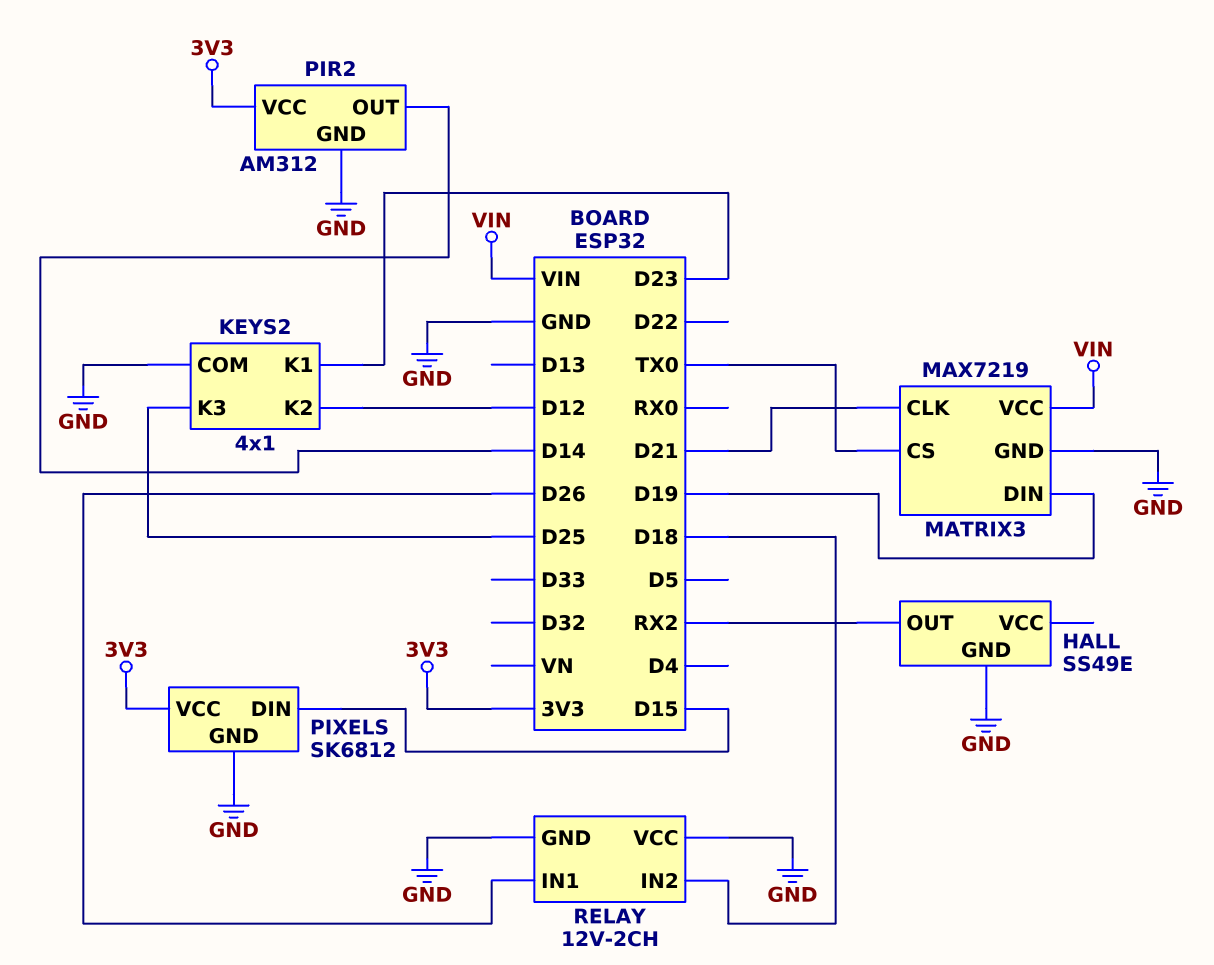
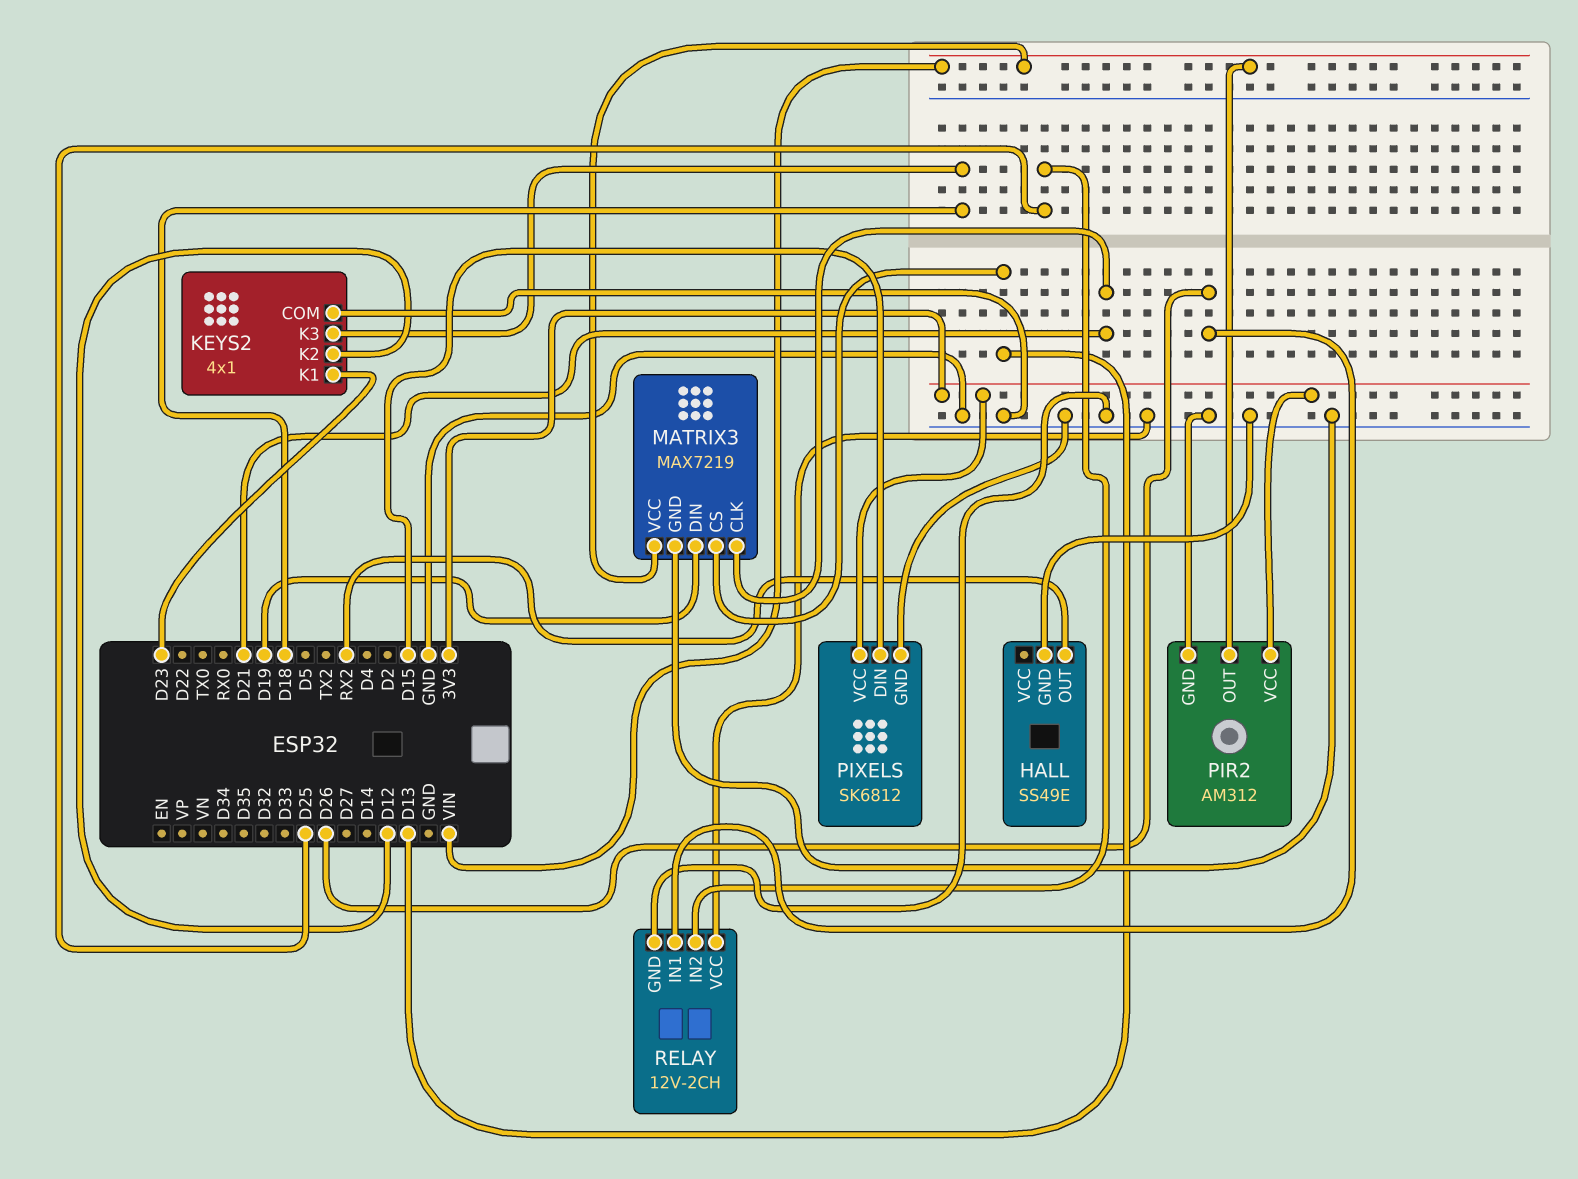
KEYS2 pin K3: D25 -> D18
MATRIX3 pin CS: TX0 -> D13
PIR2 pin OUT: D14 -> VIN
RELAY pin IN2: D18 -> D25

